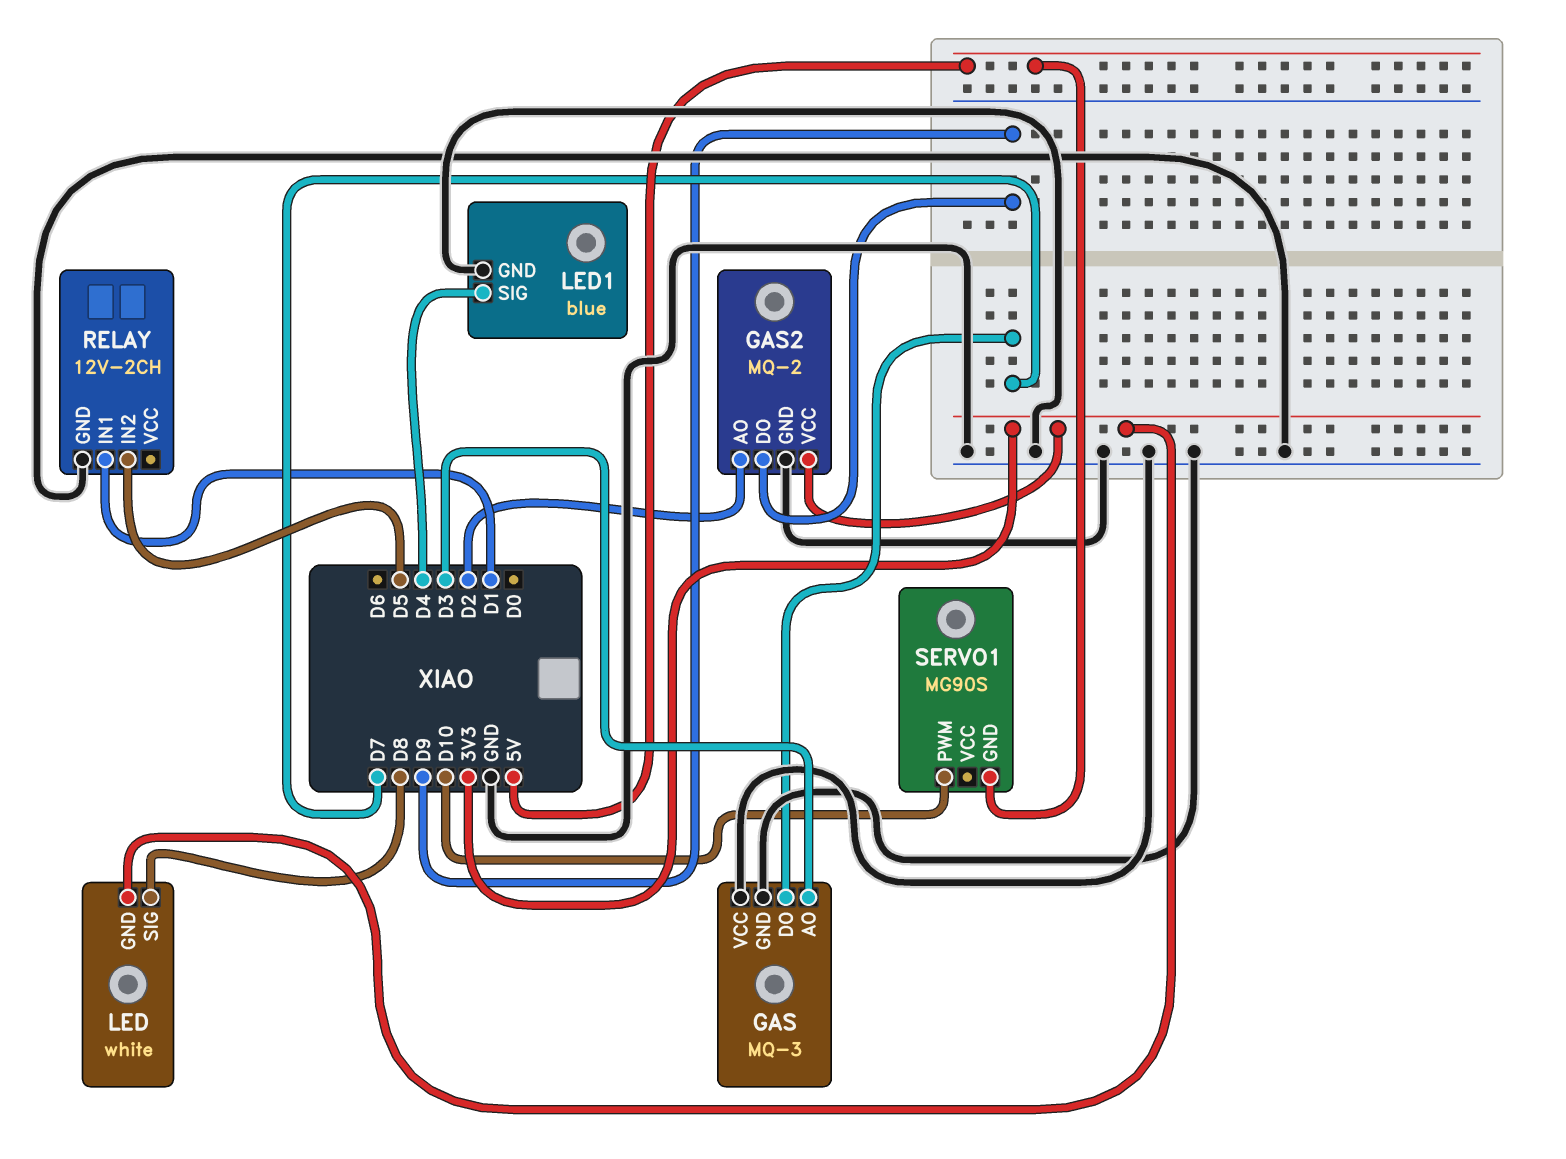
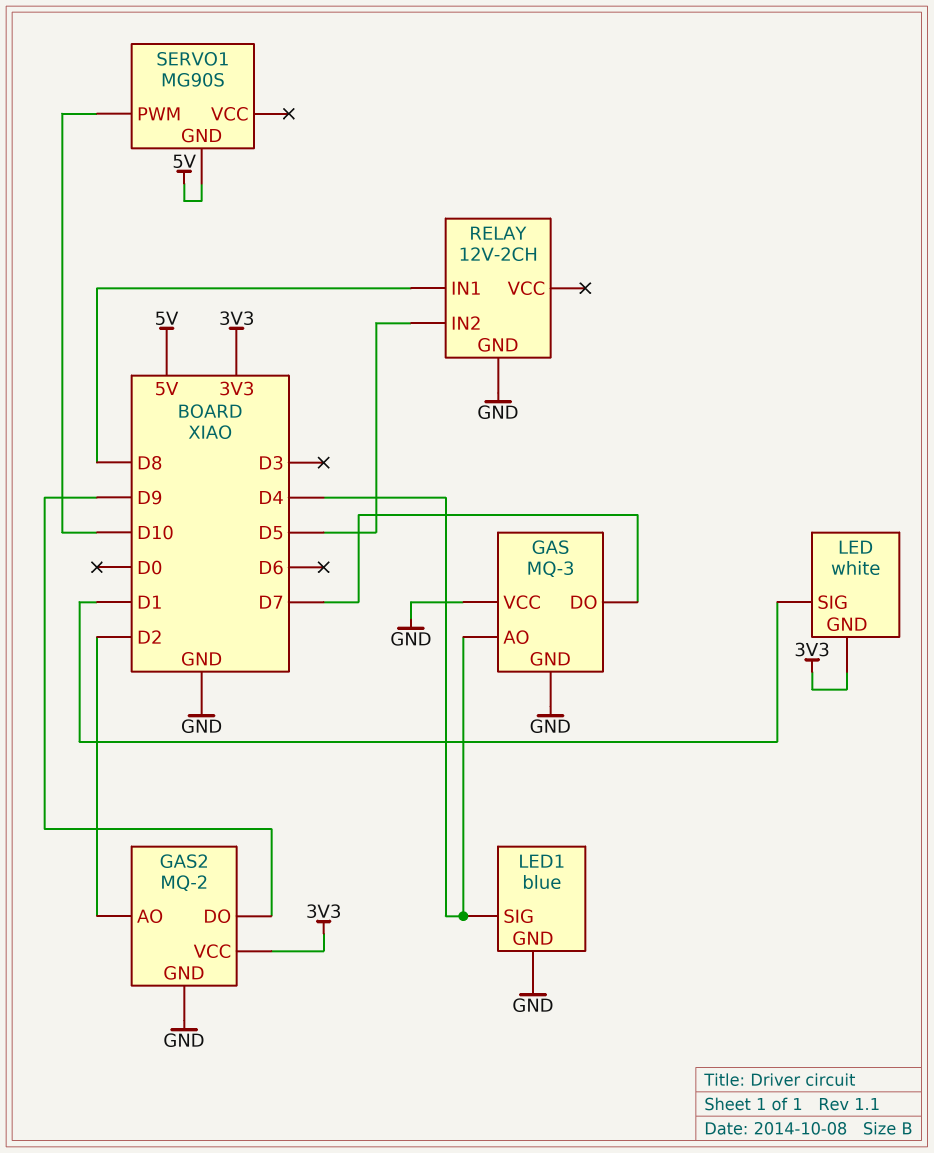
GAS pin AO: D3 -> D4
LED pin SIG: D8 -> D1
RELAY pin IN1: D1 -> D8

